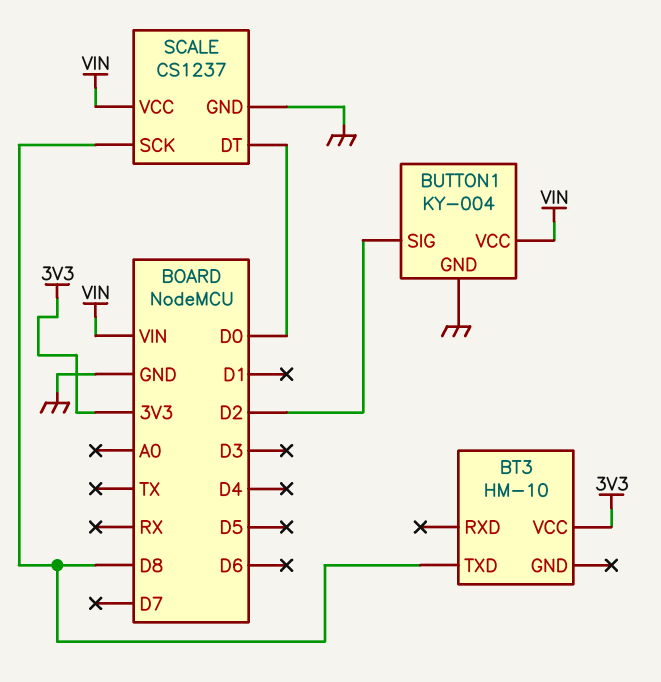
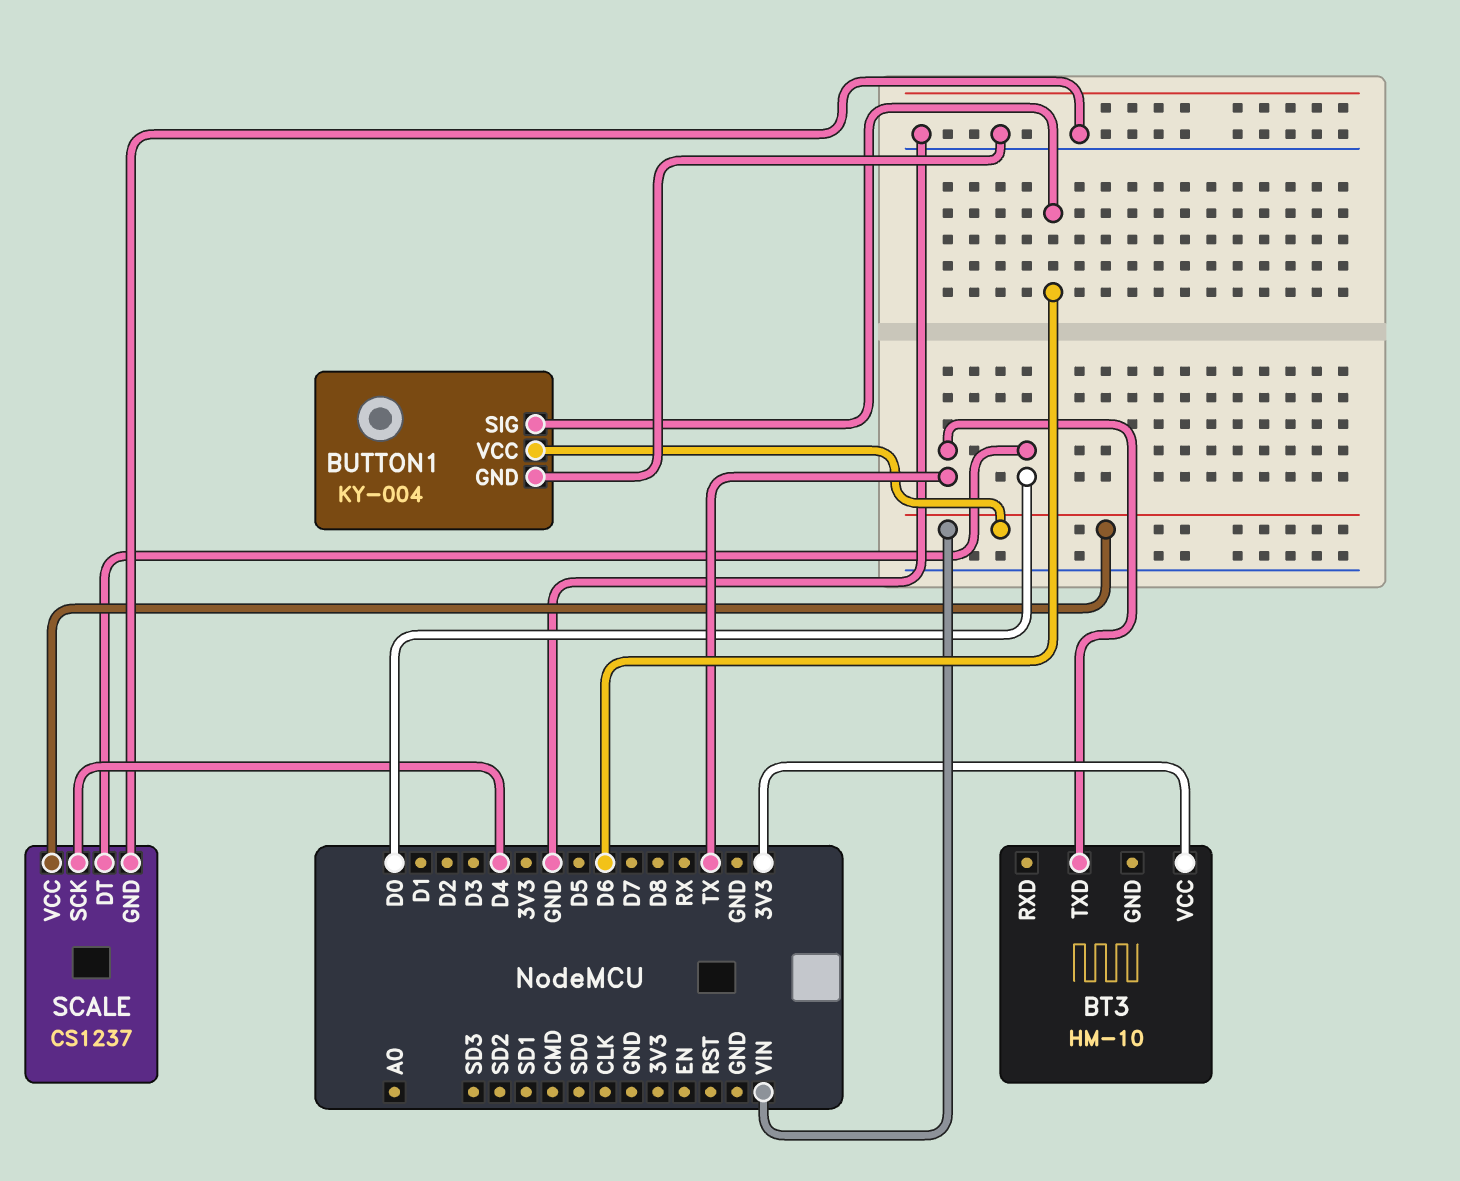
BT3 pin TXD: D8 -> TX
BUTTON1 pin SIG: D2 -> D6
SCALE pin SCK: D8 -> D4

